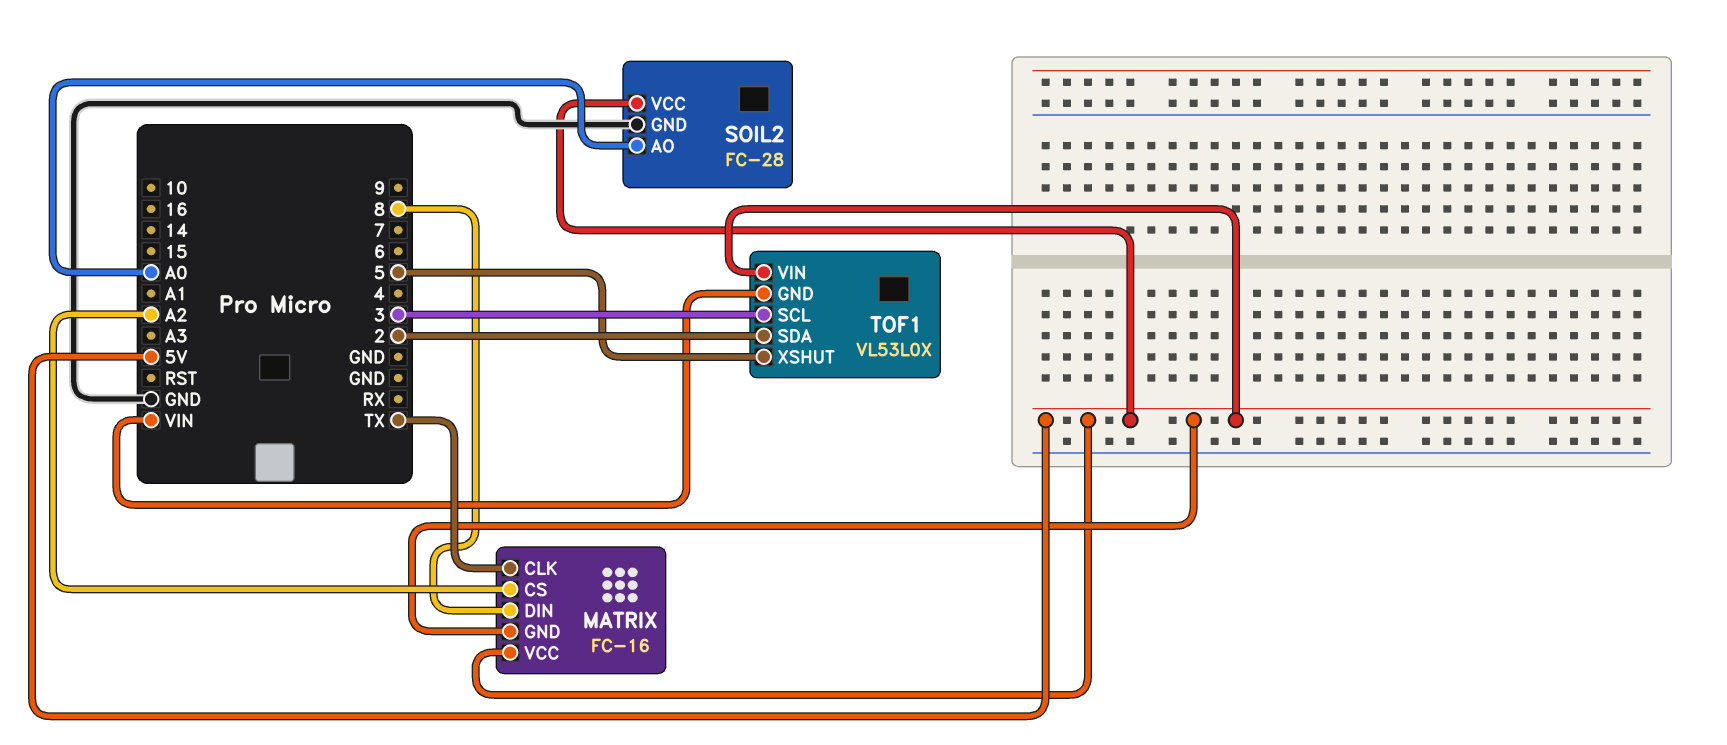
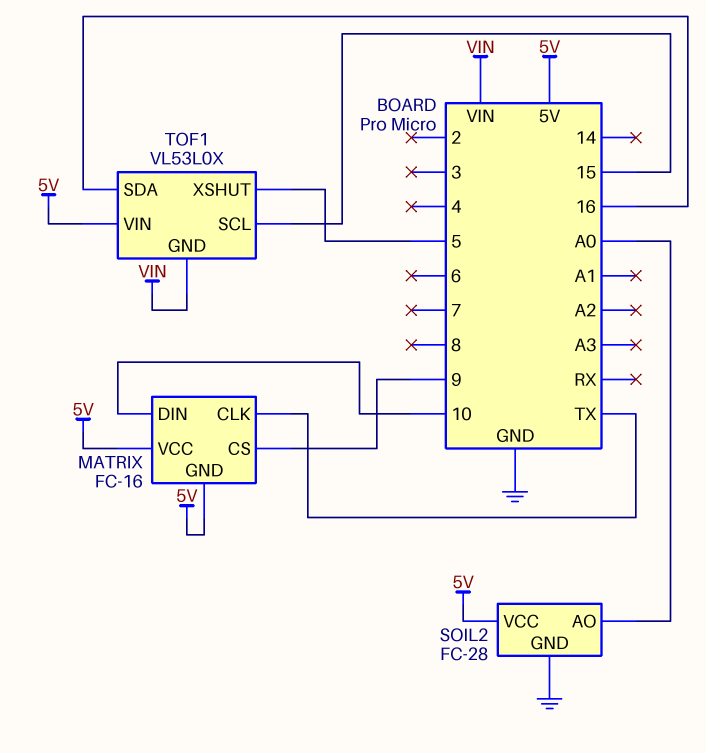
MATRIX pin CS: A2 -> 9
MATRIX pin DIN: 8 -> 10
TOF1 pin SCL: 3 -> 15
TOF1 pin SDA: 2 -> 16

